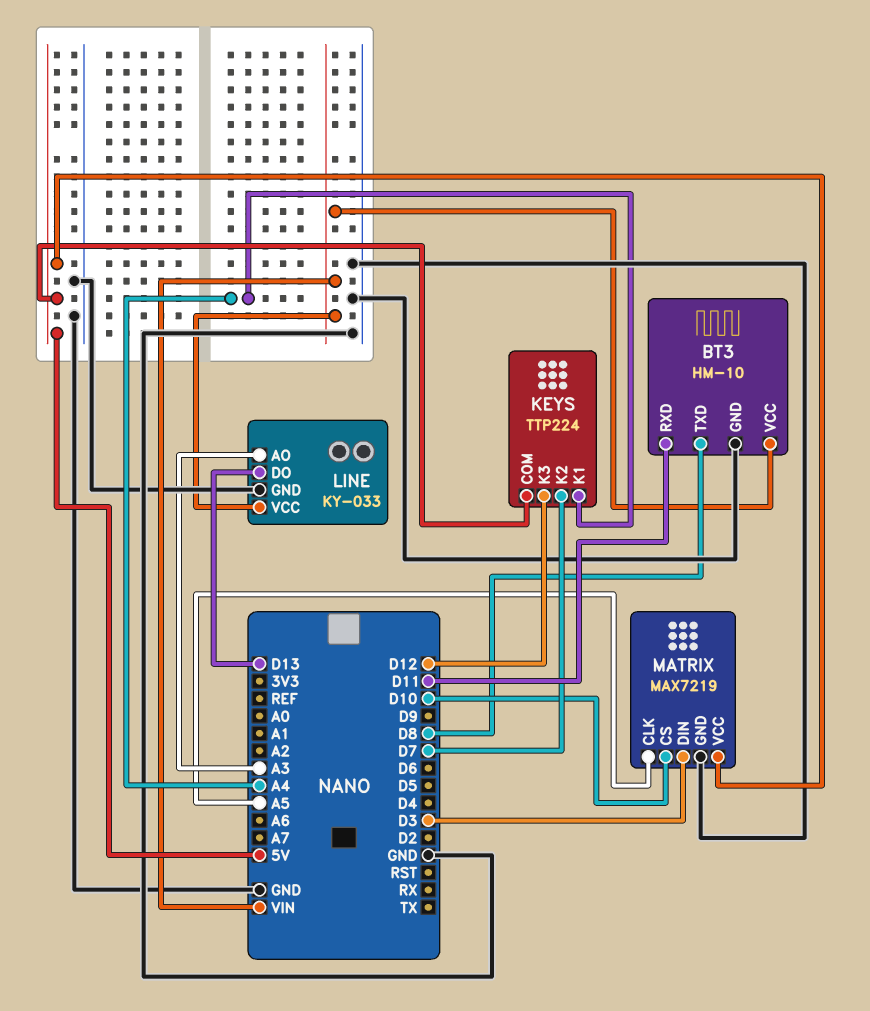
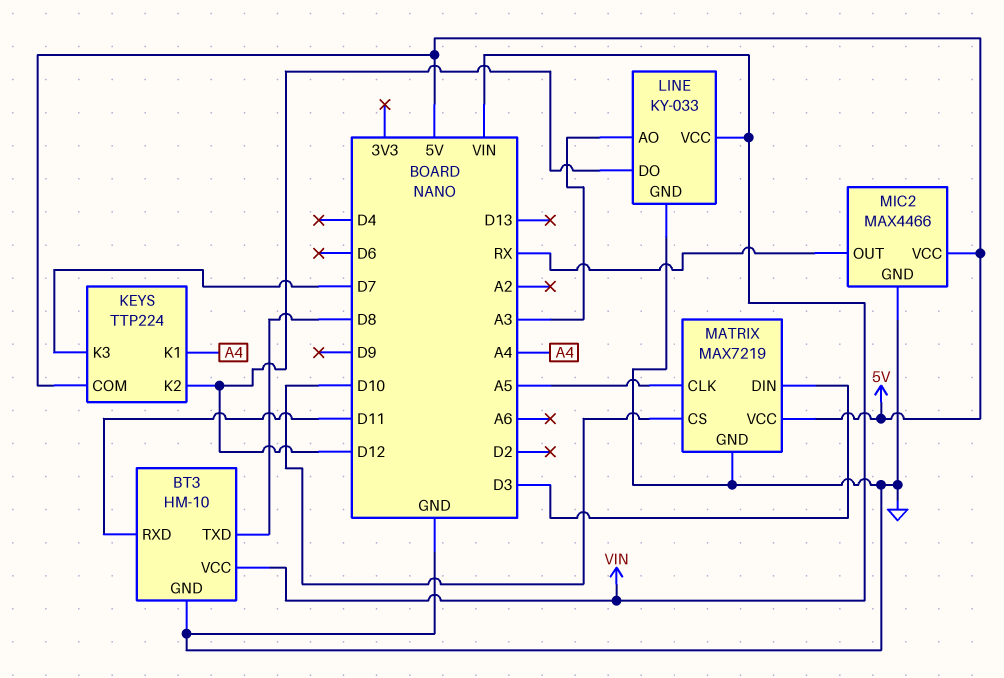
KEYS pin K2: D7 -> D12
KEYS pin K3: D12 -> D7
LINE pin DO: D13 -> D12
MIC2: none -> MAX4466
MIC2 pin GND: none -> GND
MIC2 pin OUT: none -> RX
MIC2 pin VCC: none -> 5V

